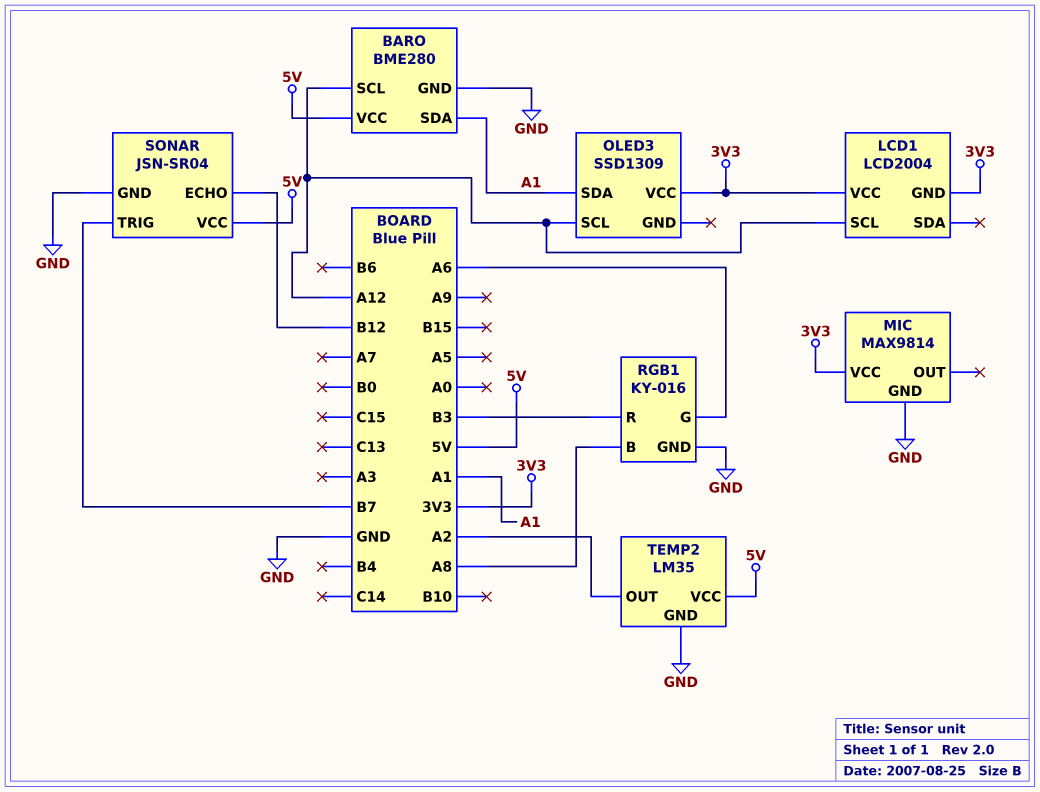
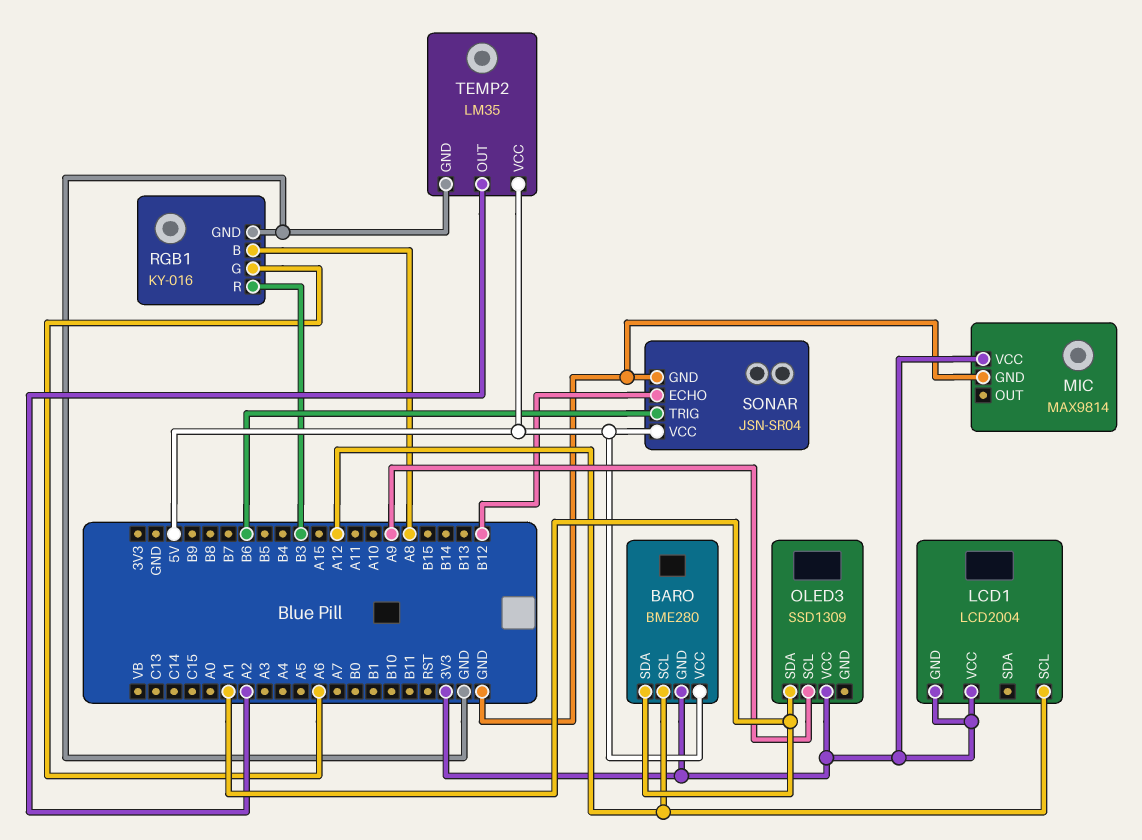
BARO pin GND: GND -> 3V3
OLED3 pin SCL: A12 -> A9
SONAR pin TRIG: B7 -> B6

